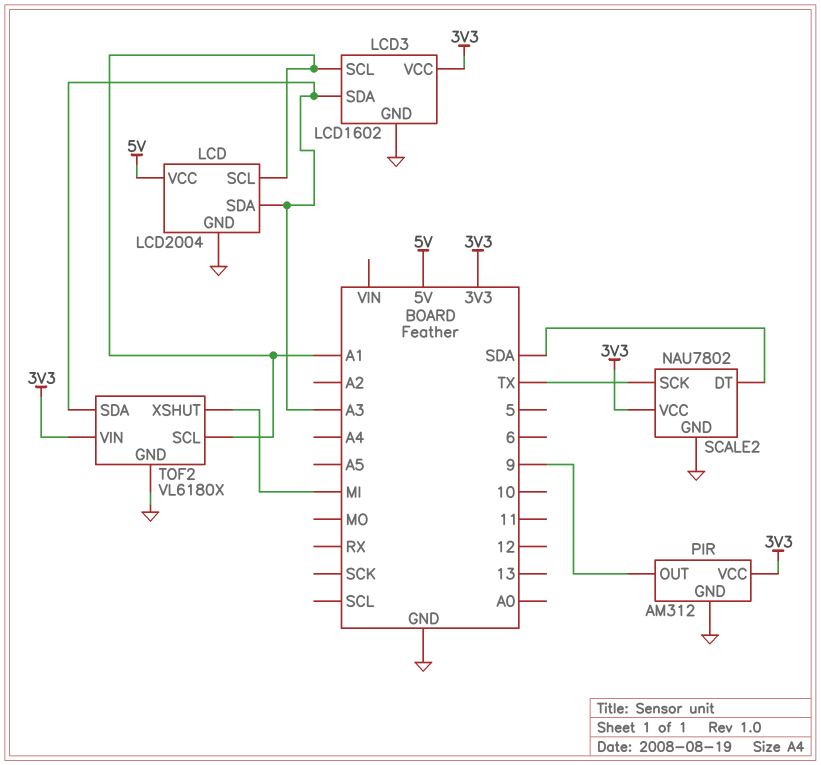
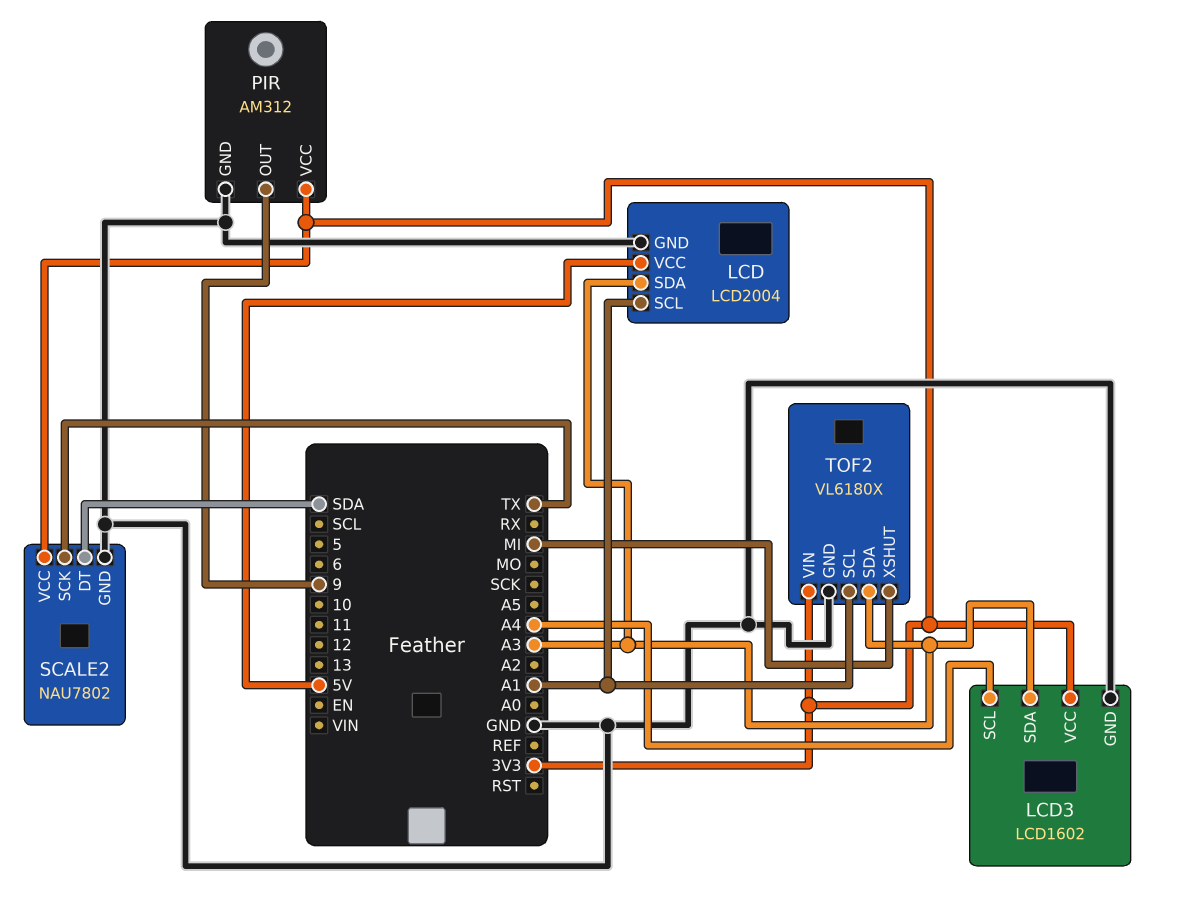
LCD3 pin SCL: A1 -> A4

